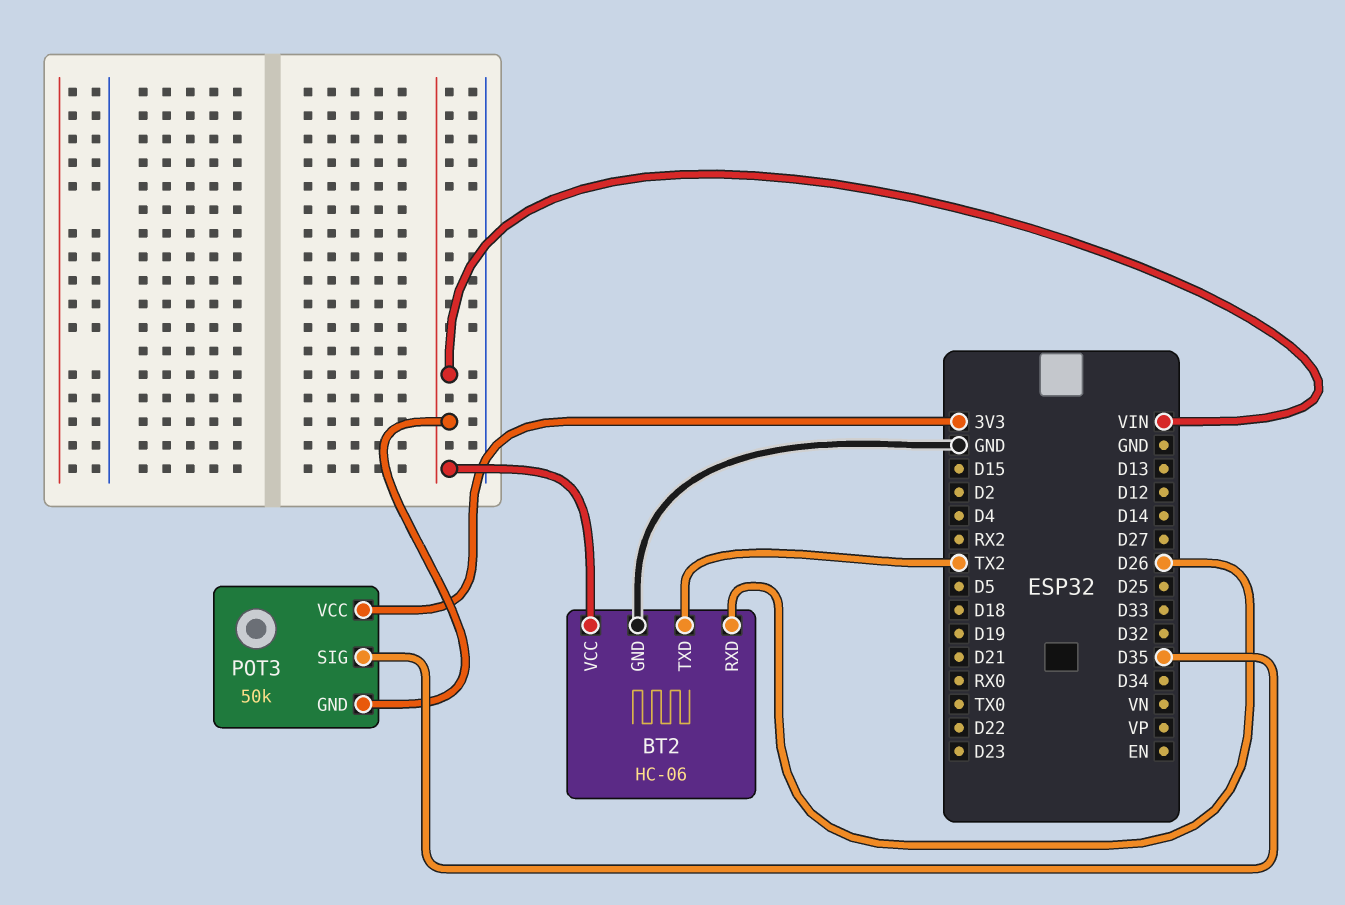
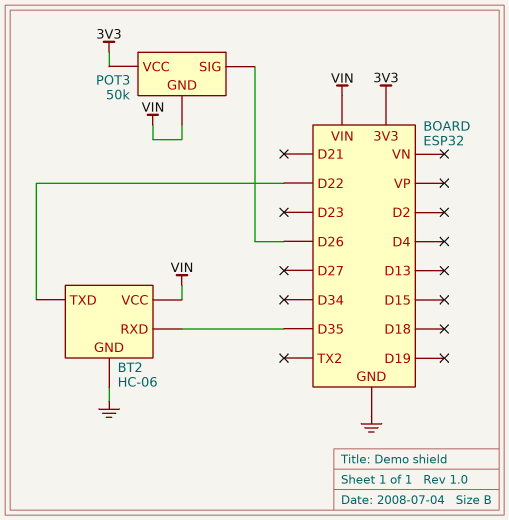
BT2 pin RXD: D26 -> D35
BT2 pin TXD: TX2 -> D22
POT3 pin SIG: D35 -> D26

